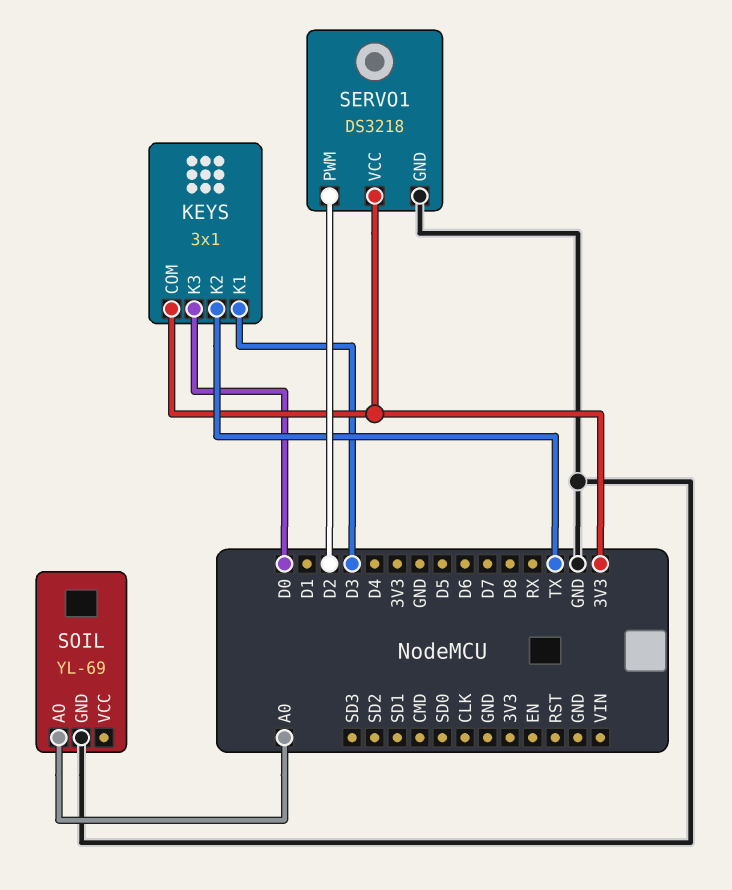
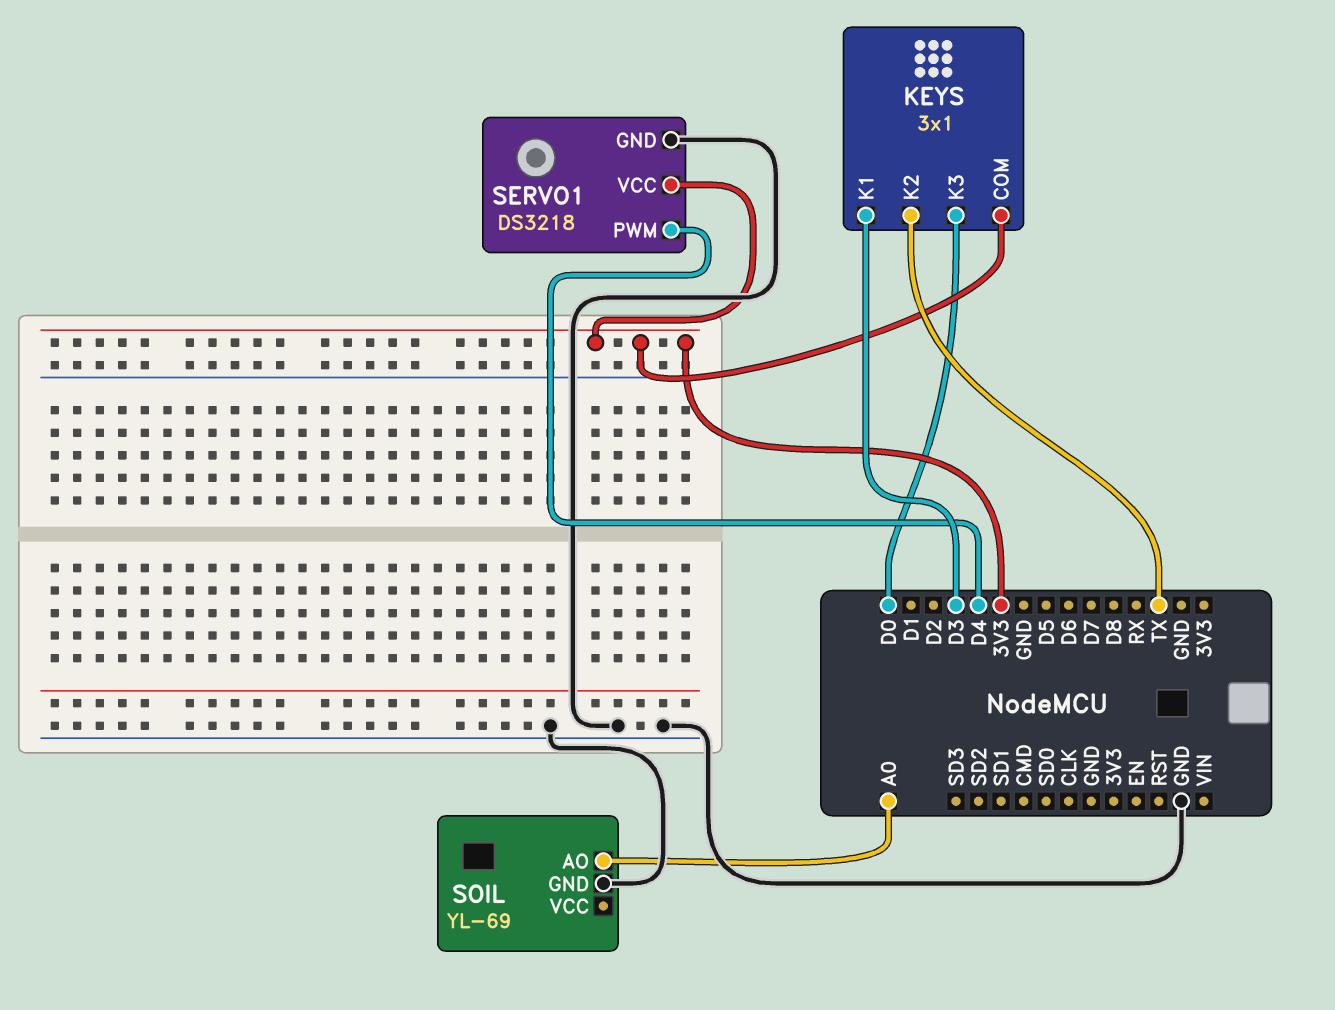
SERVO1 pin PWM: D2 -> D4

